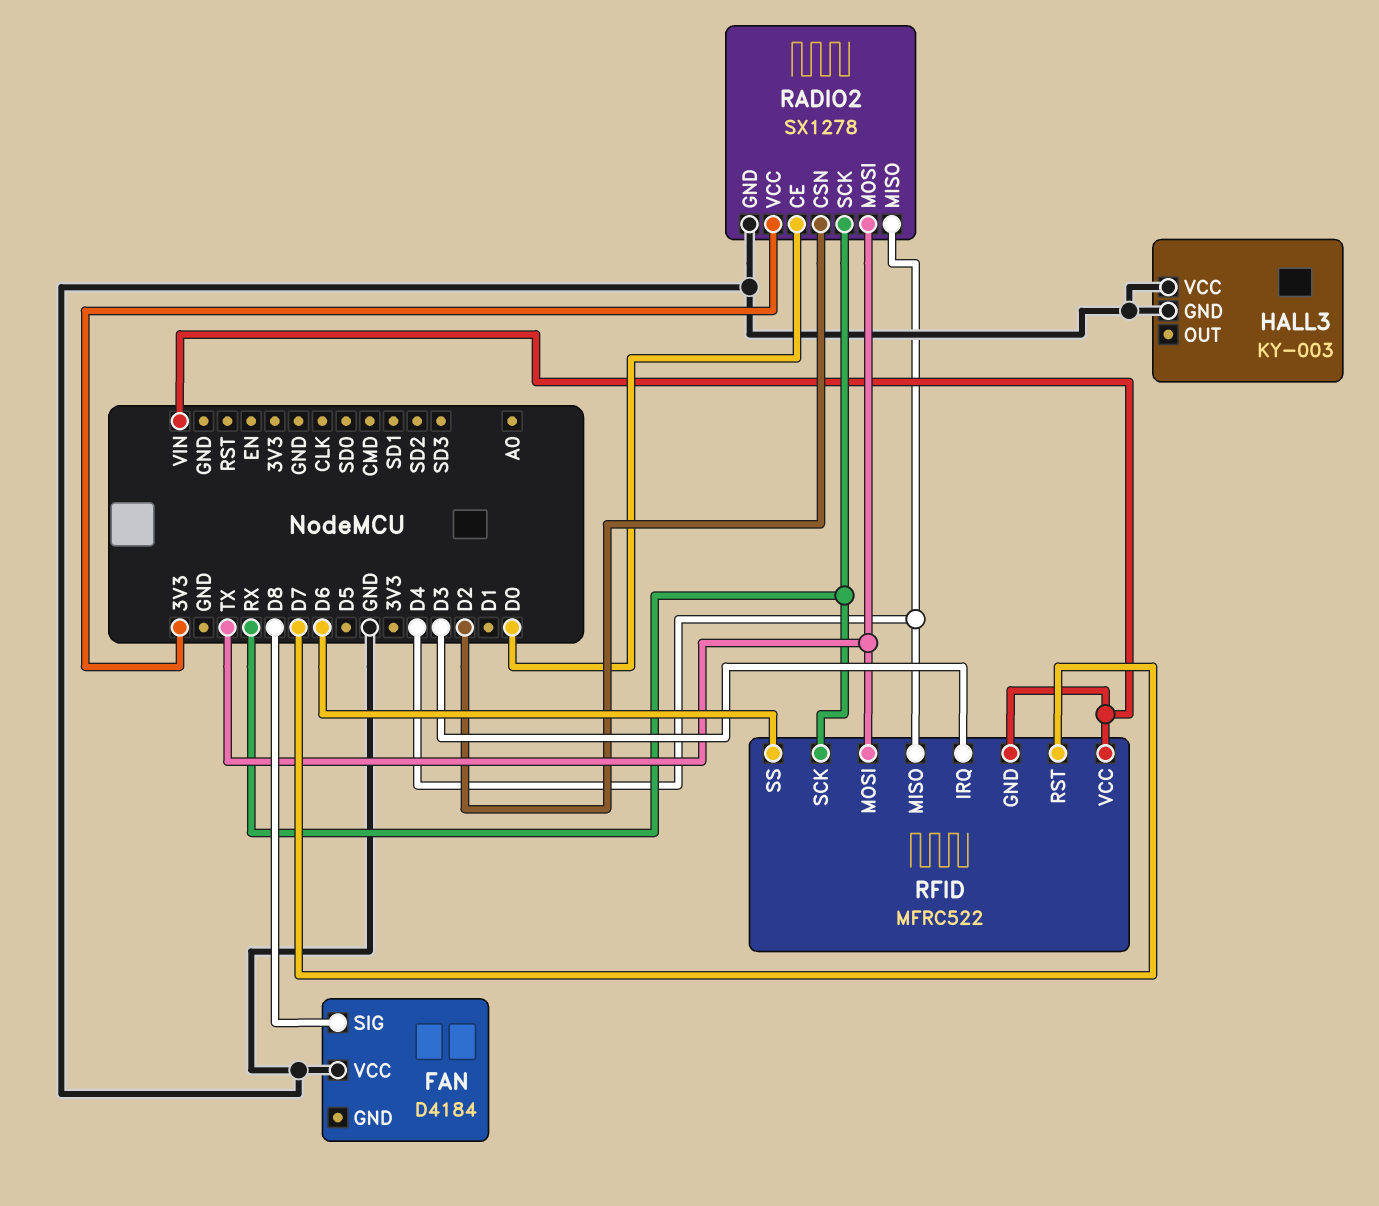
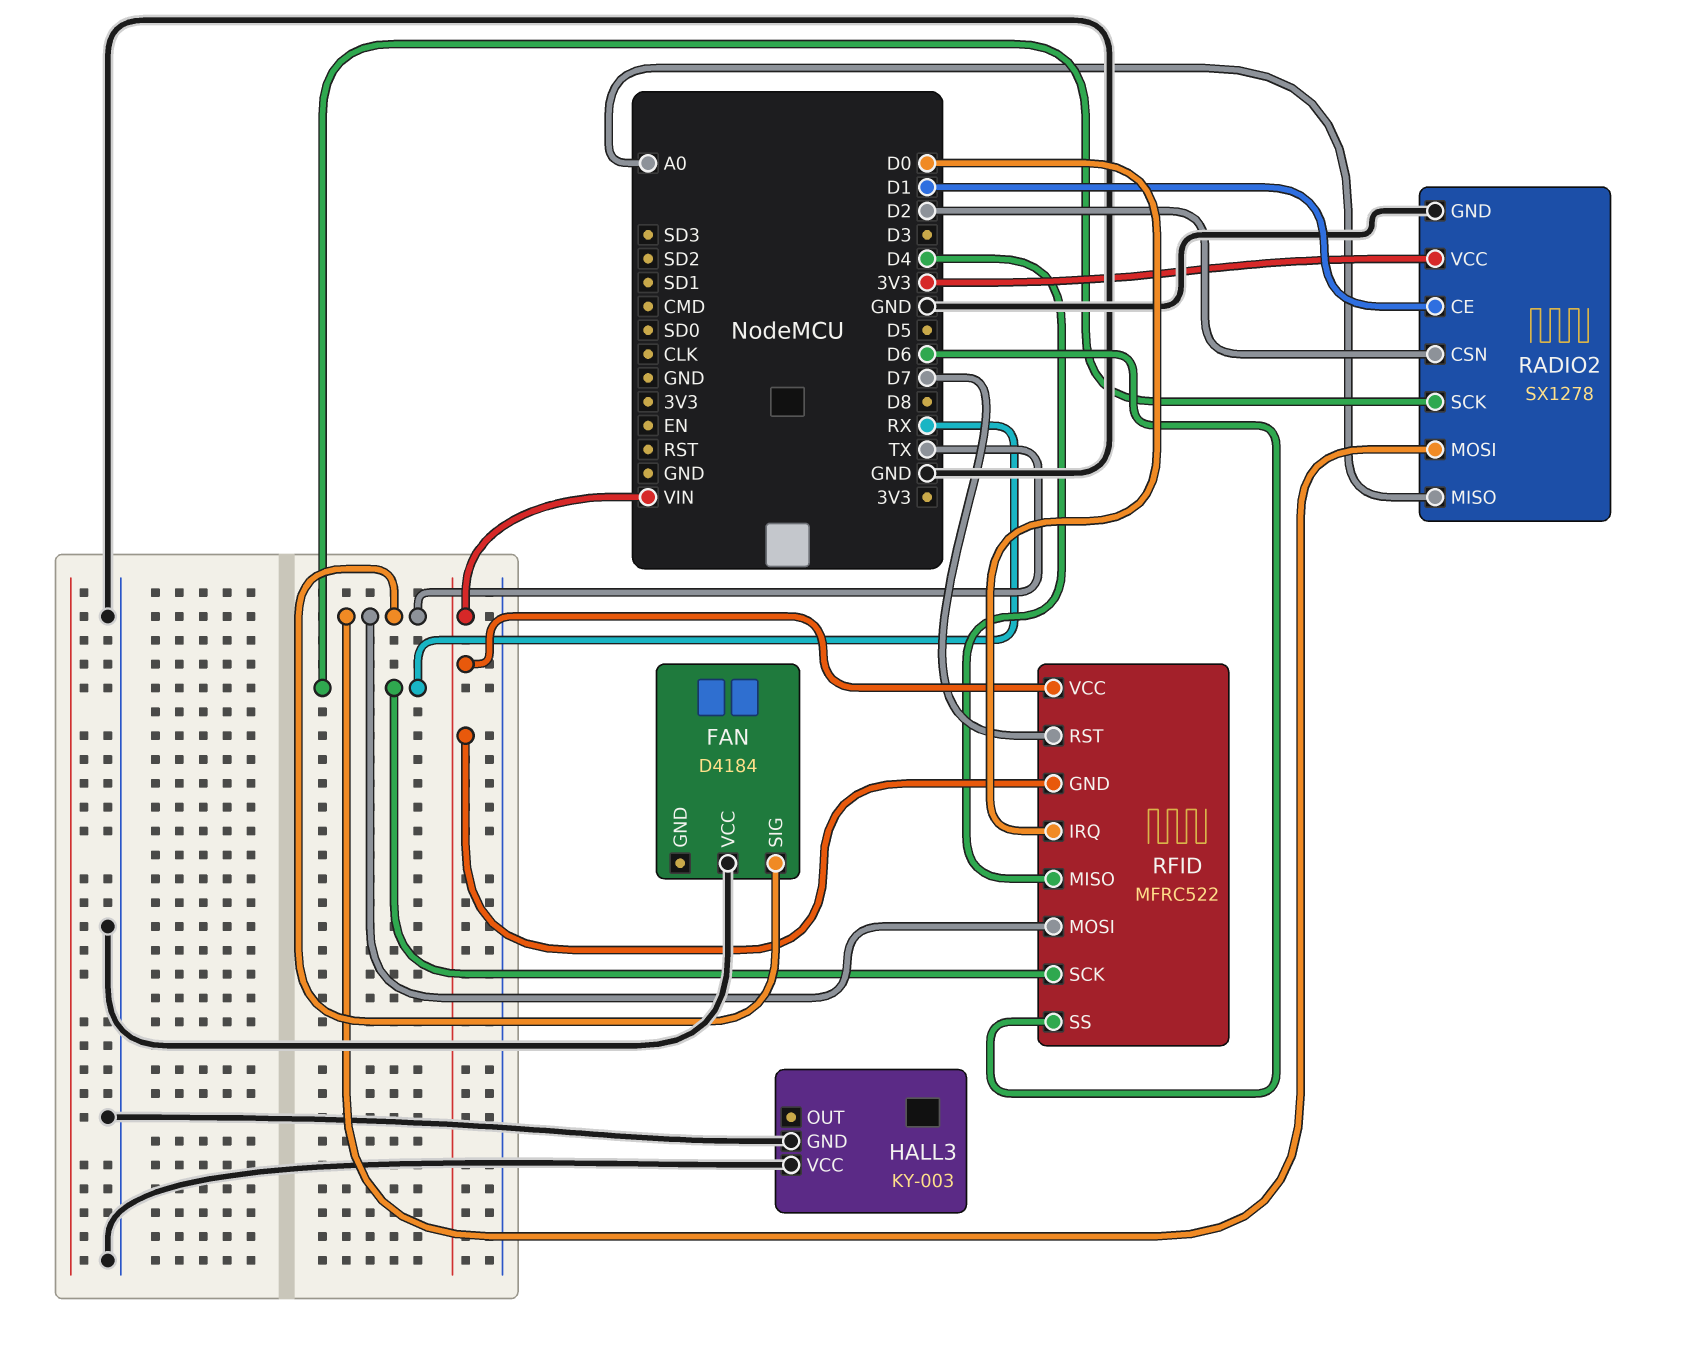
FAN pin SIG: D8 -> TX
RADIO2 pin CE: D0 -> D1
RADIO2 pin MISO: D4 -> A0
RFID pin IRQ: D3 -> D0

